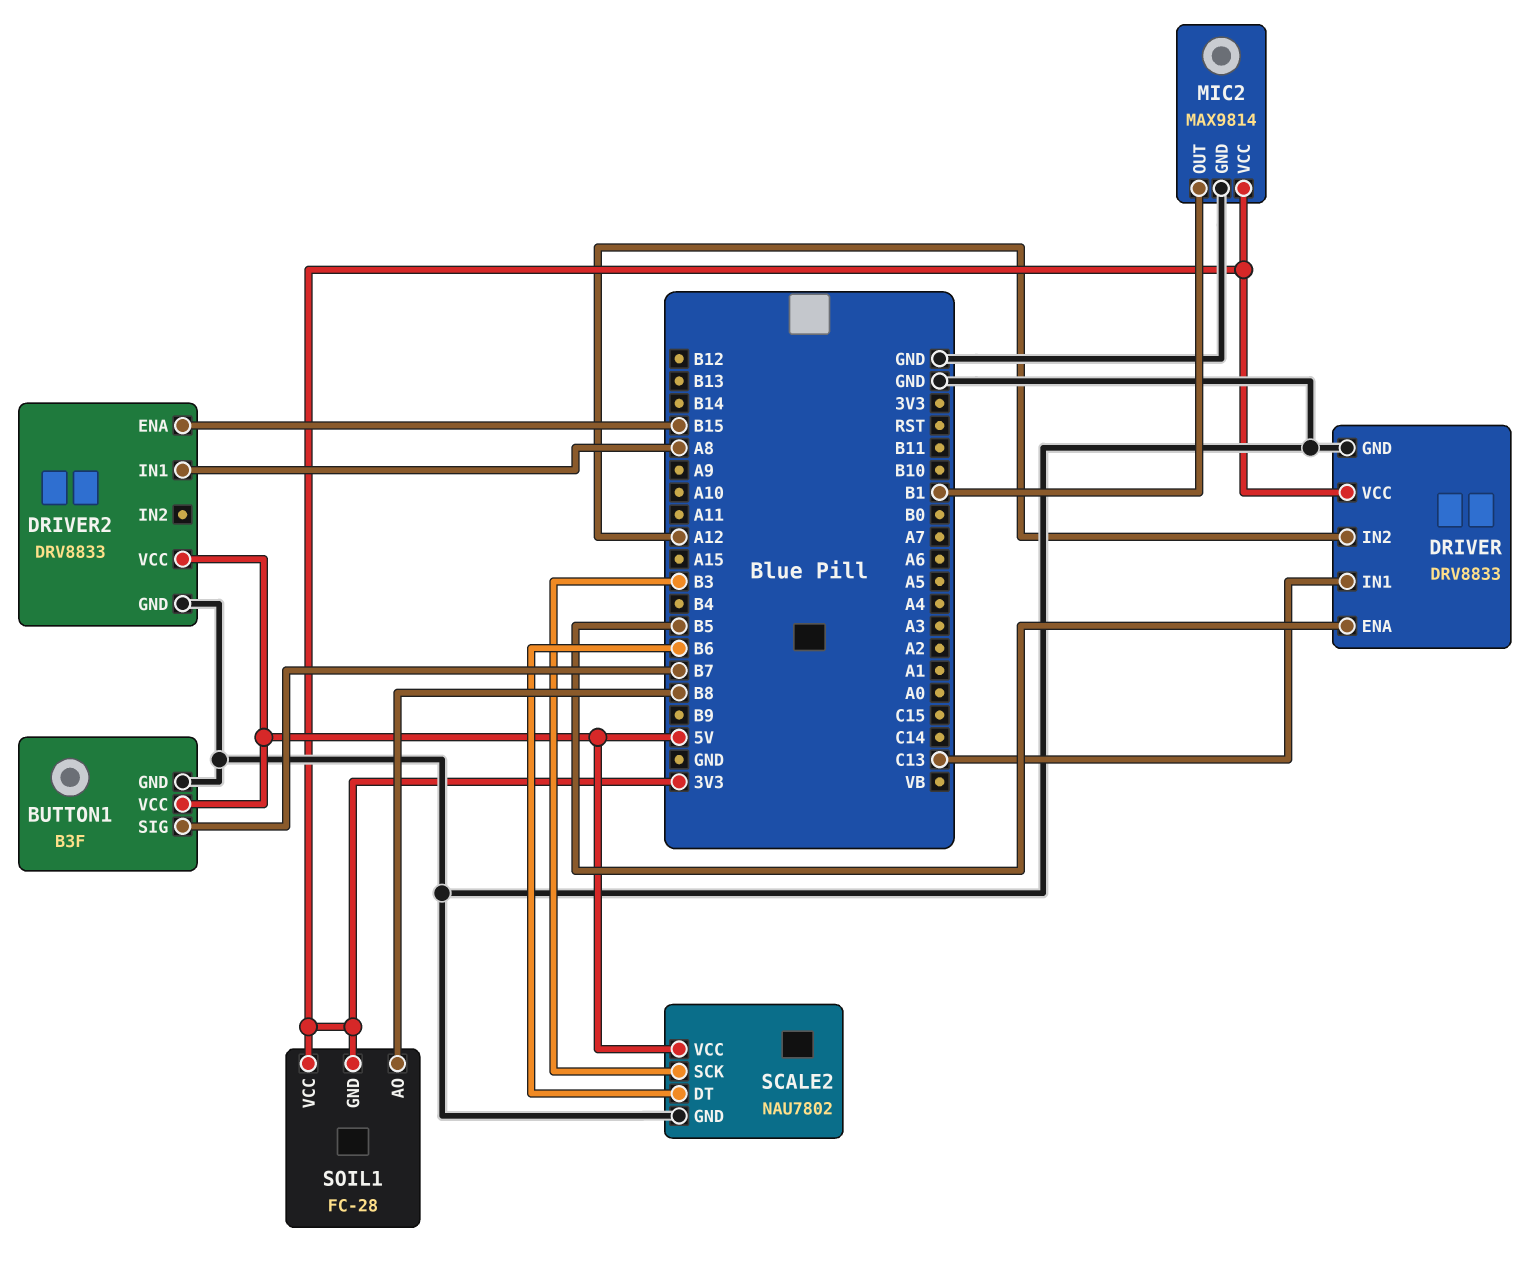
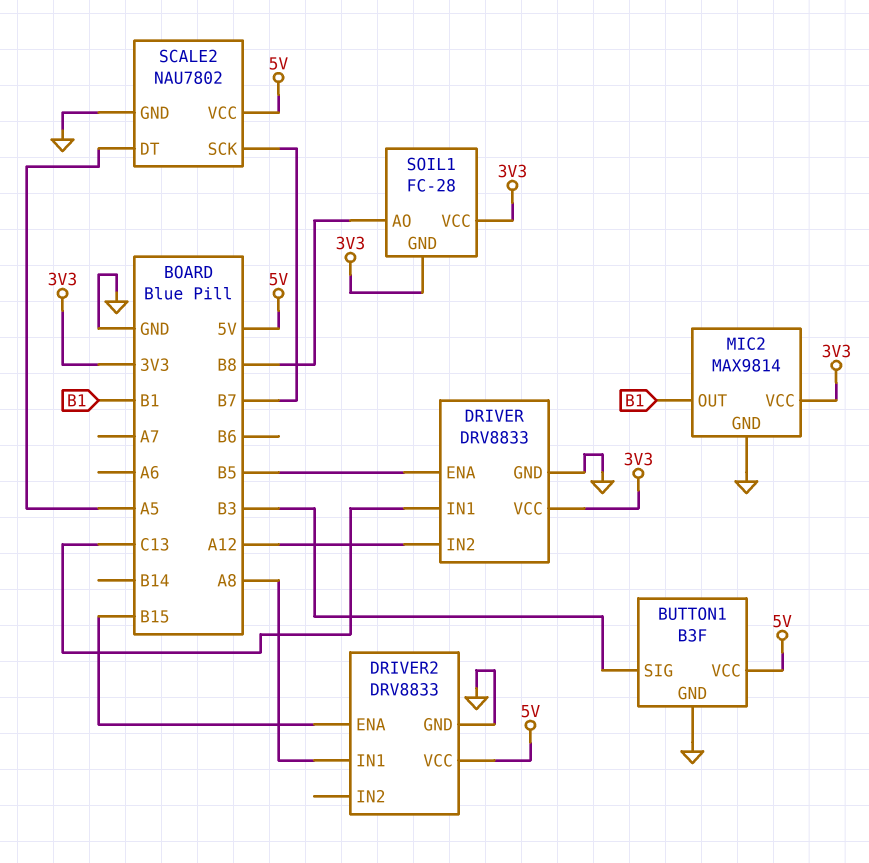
BUTTON1 pin SIG: B7 -> B3
SCALE2 pin DT: B6 -> A5
SCALE2 pin SCK: B3 -> B7

